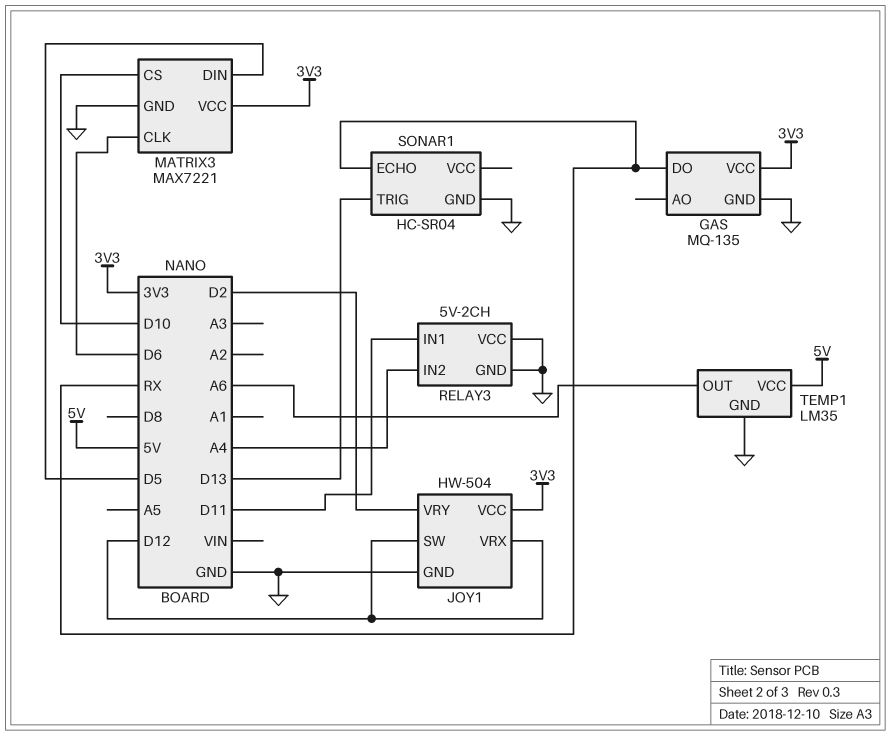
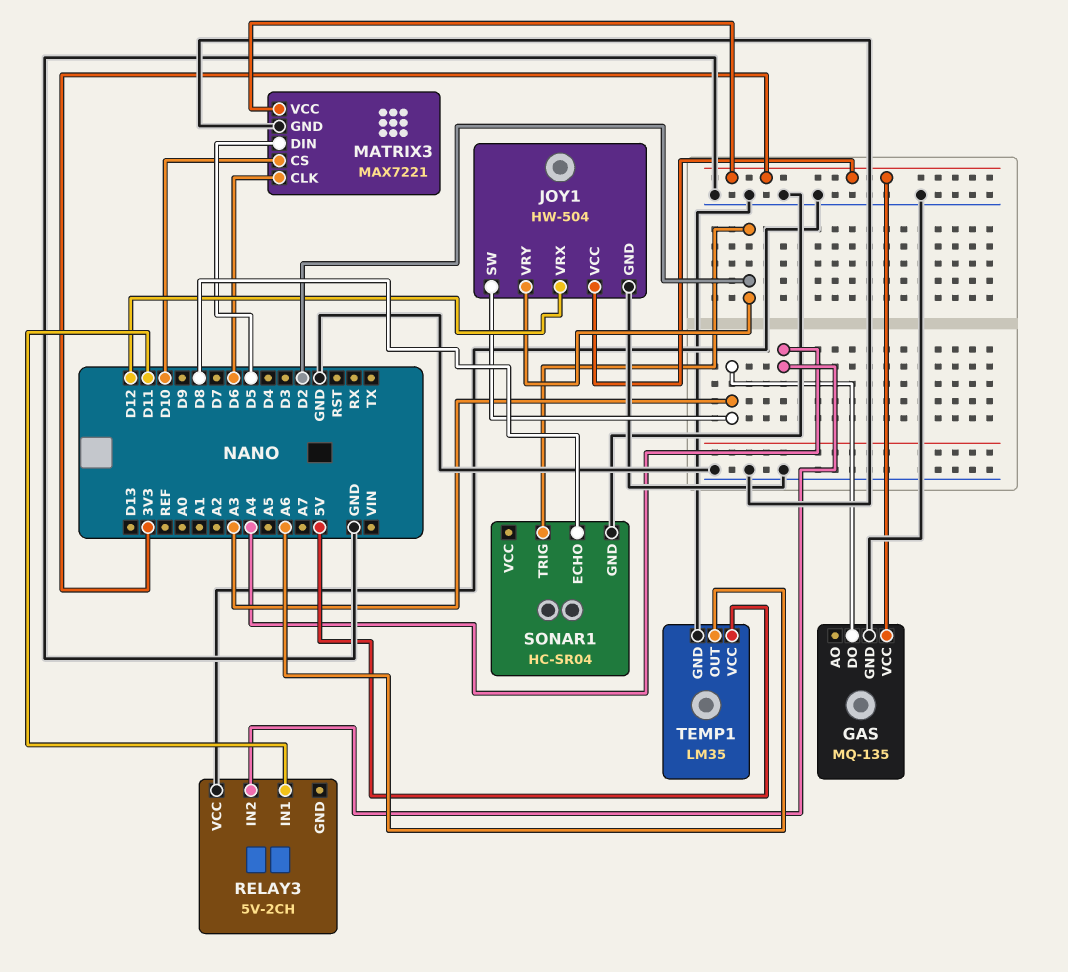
GAS pin DO: RX -> A3
JOY1 pin SW: D12 -> A3
RELAY3 pin GND: GND -> none
SONAR1 pin ECHO: RX -> D8
SONAR1 pin TRIG: D13 -> D2

